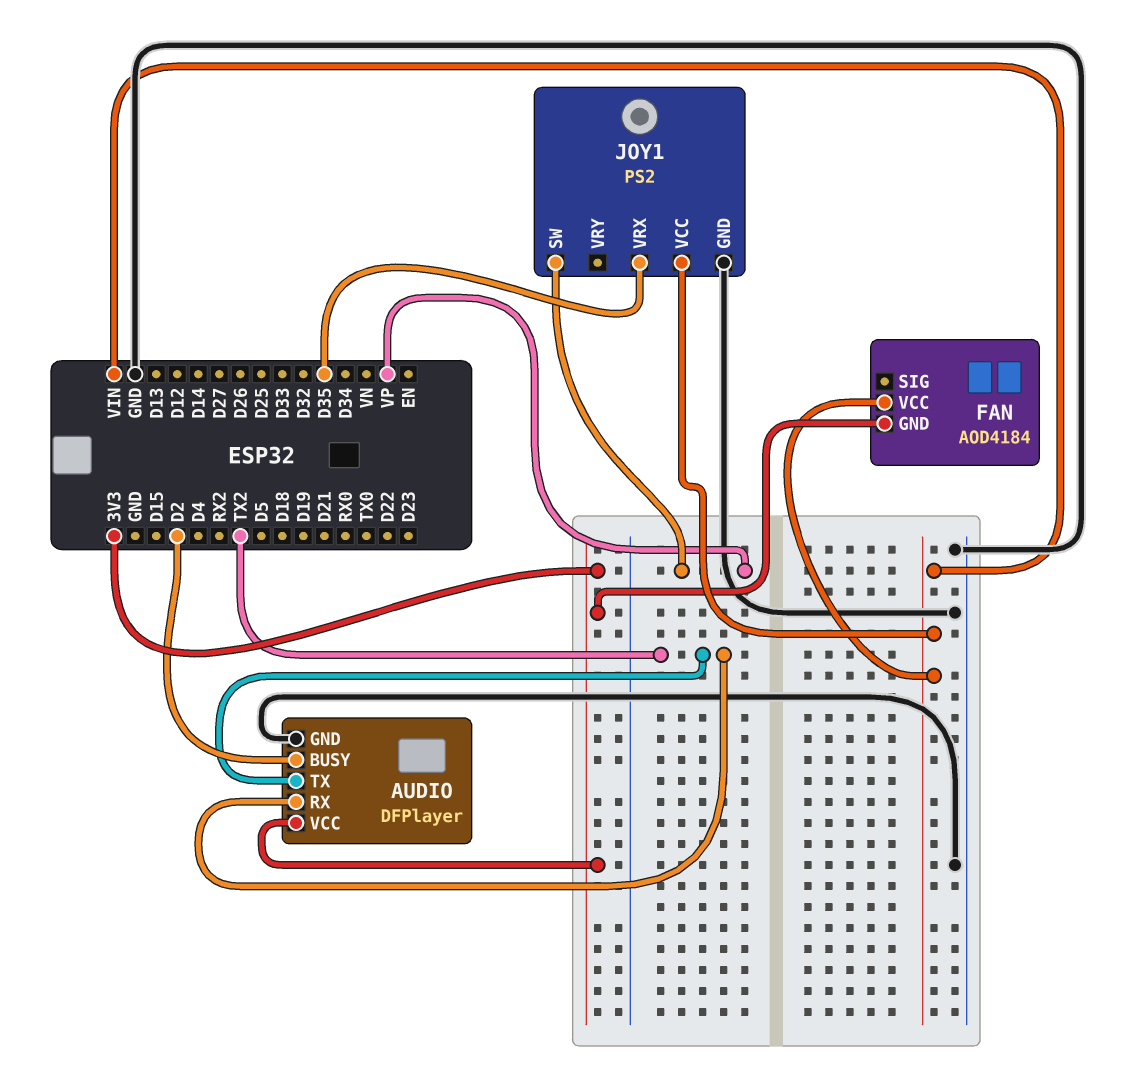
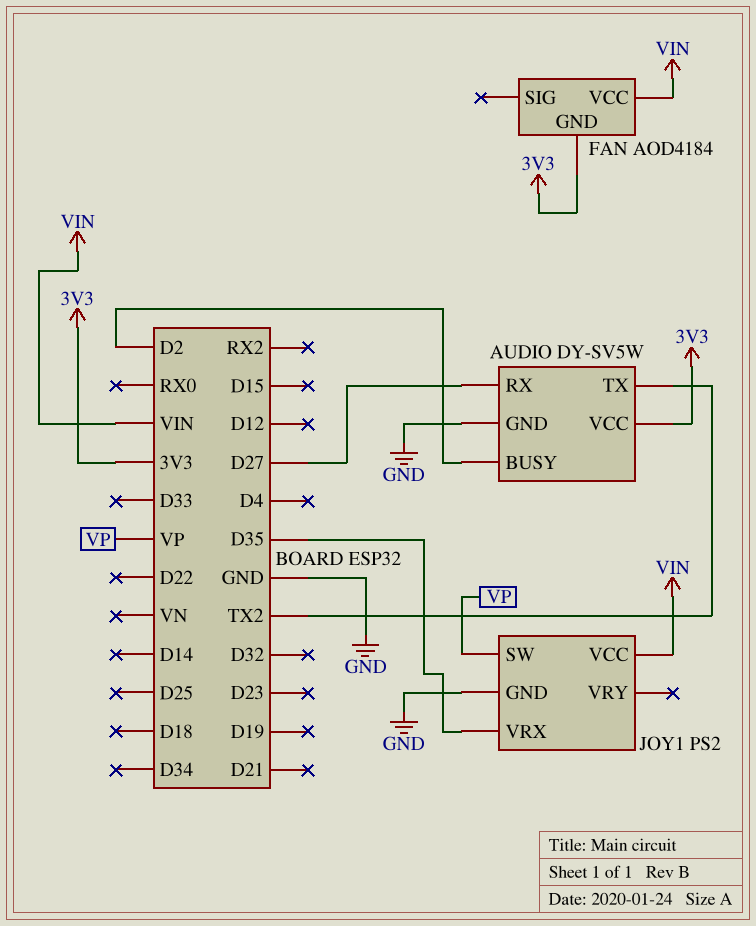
AUDIO: DFPlayer -> DY-SV5W
AUDIO pin RX: TX2 -> D27

